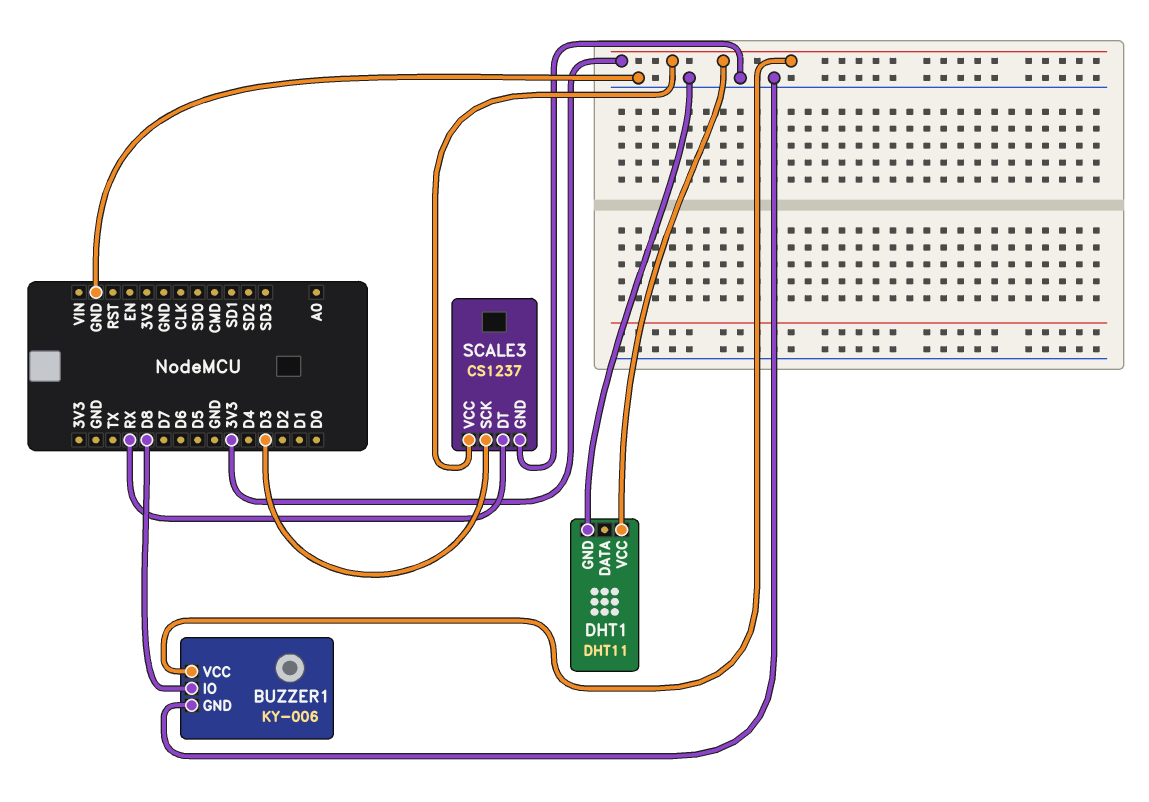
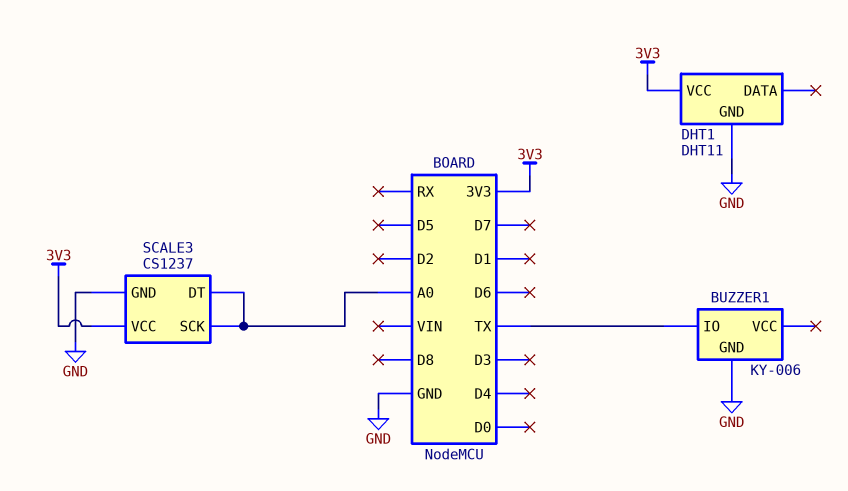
BUZZER1 pin IO: D8 -> TX
BUZZER1 pin VCC: 3V3 -> none
SCALE3 pin DT: RX -> A0
SCALE3 pin SCK: D3 -> A0

